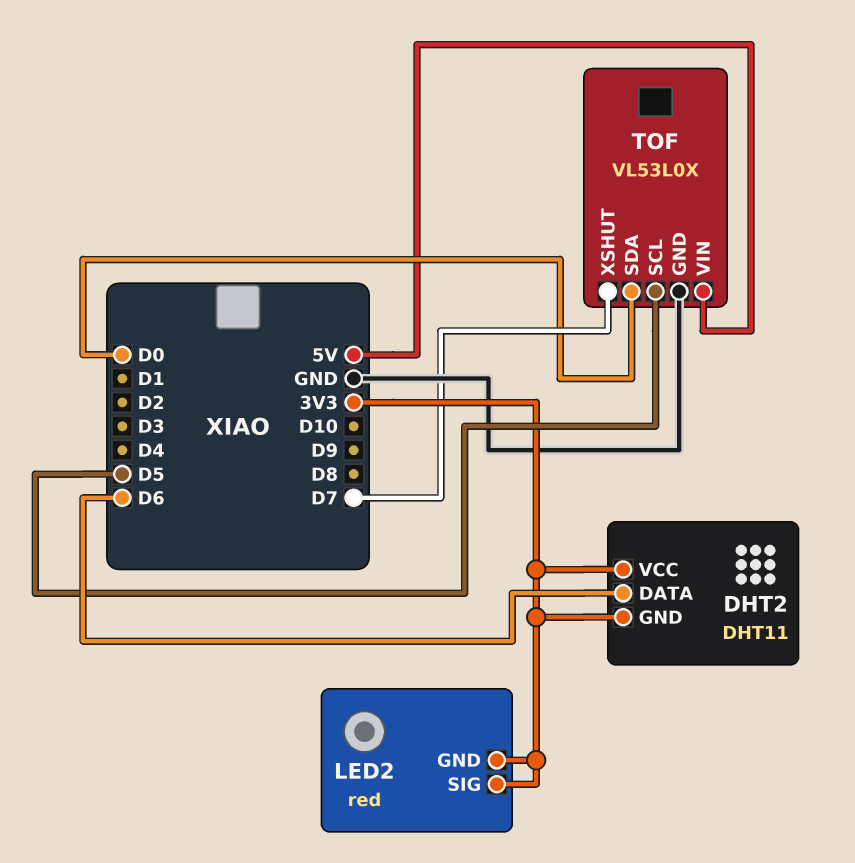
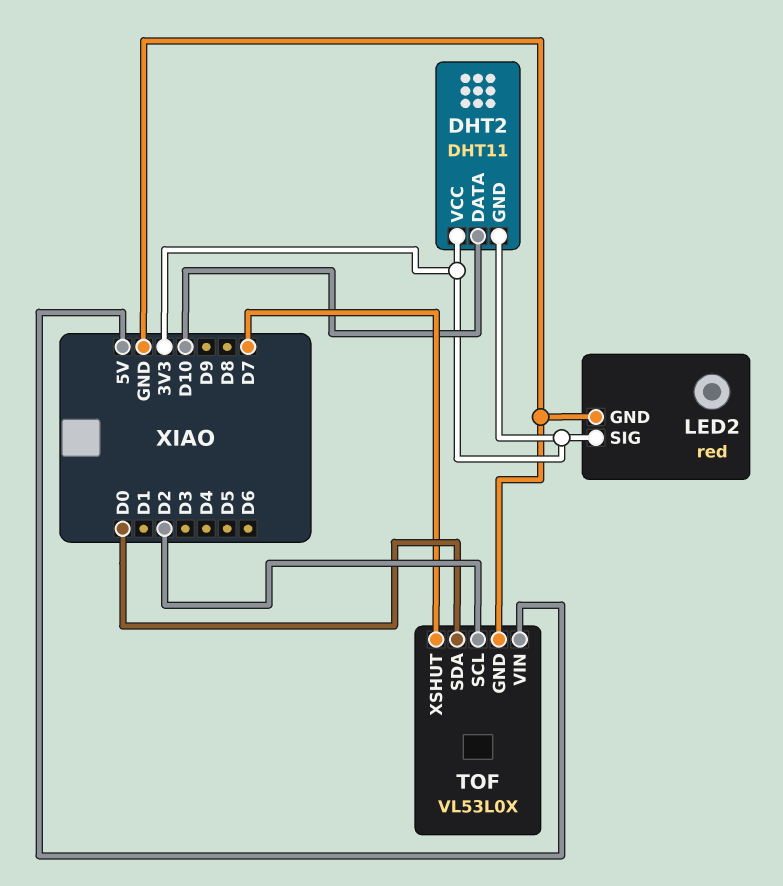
DHT2 pin DATA: D6 -> D10
LED2 pin GND: 3V3 -> GND
TOF pin SCL: D5 -> D2

